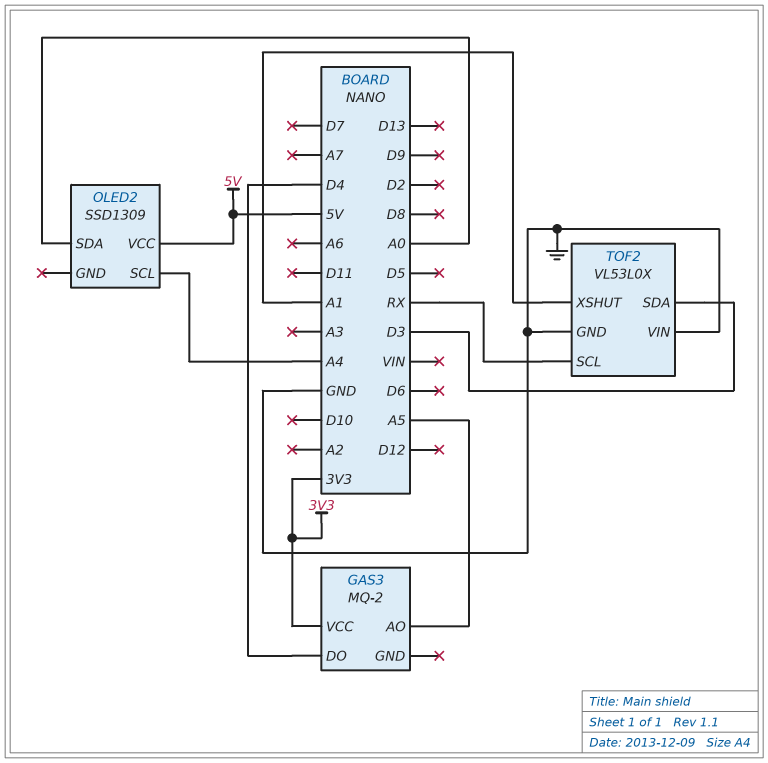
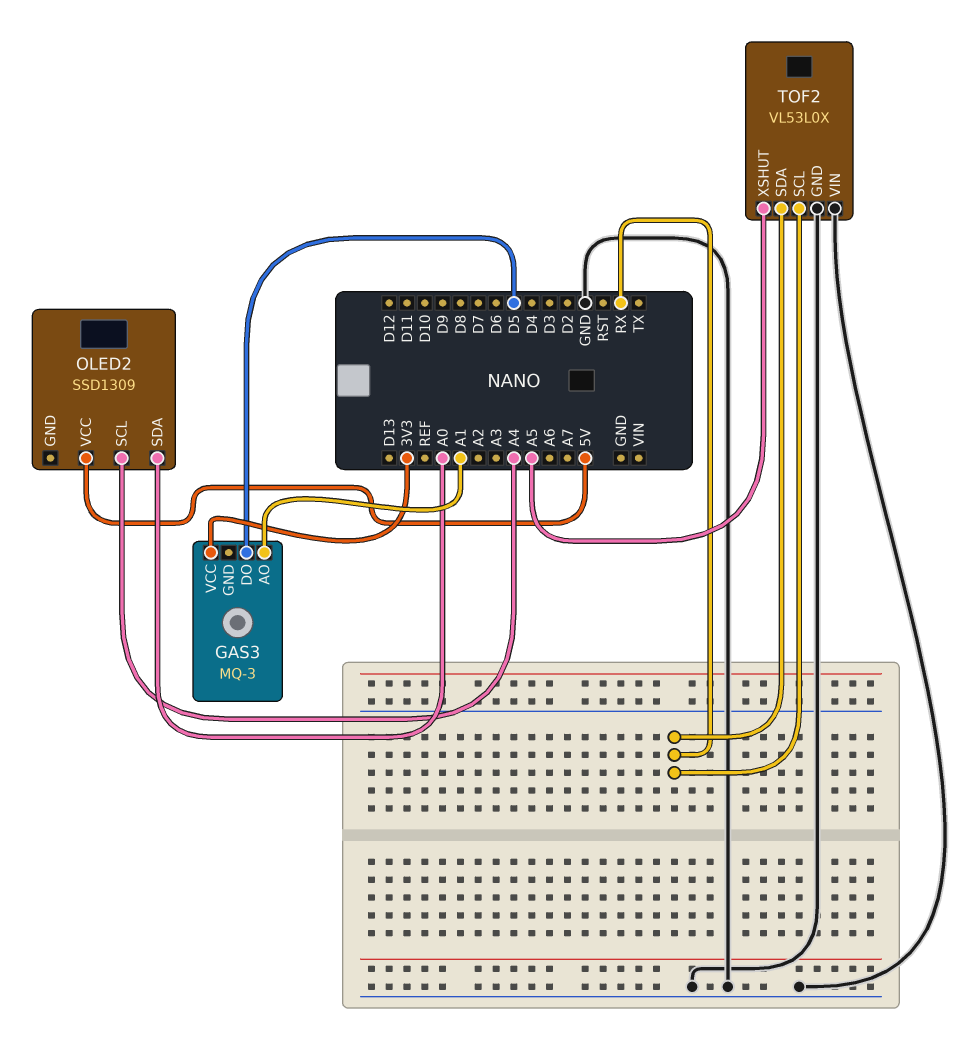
GAS3: MQ-2 -> MQ-3
GAS3 pin AO: A5 -> A1
GAS3 pin DO: D4 -> D5
TOF2 pin SDA: D3 -> RX
TOF2 pin XSHUT: A1 -> A5

